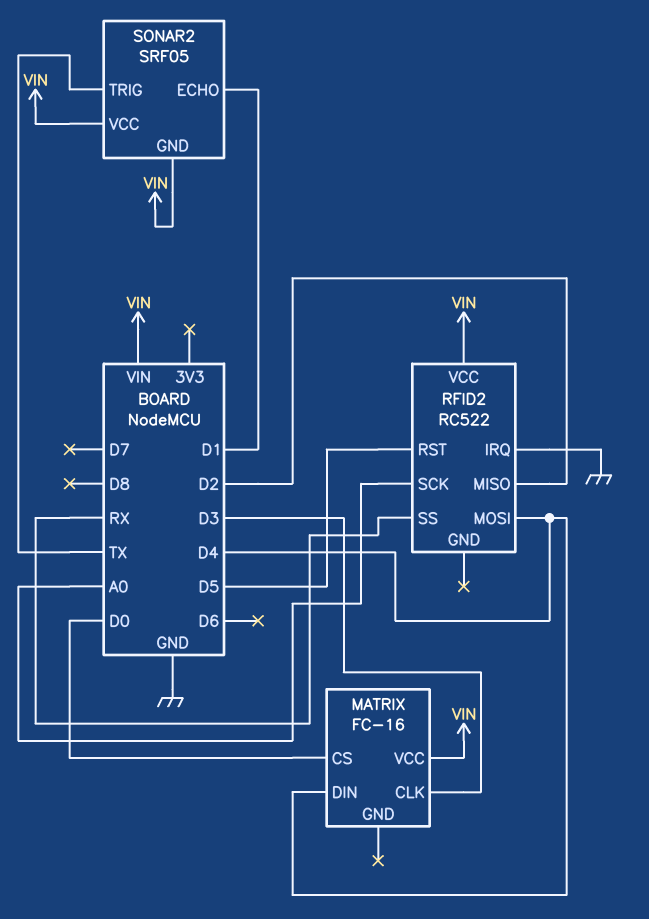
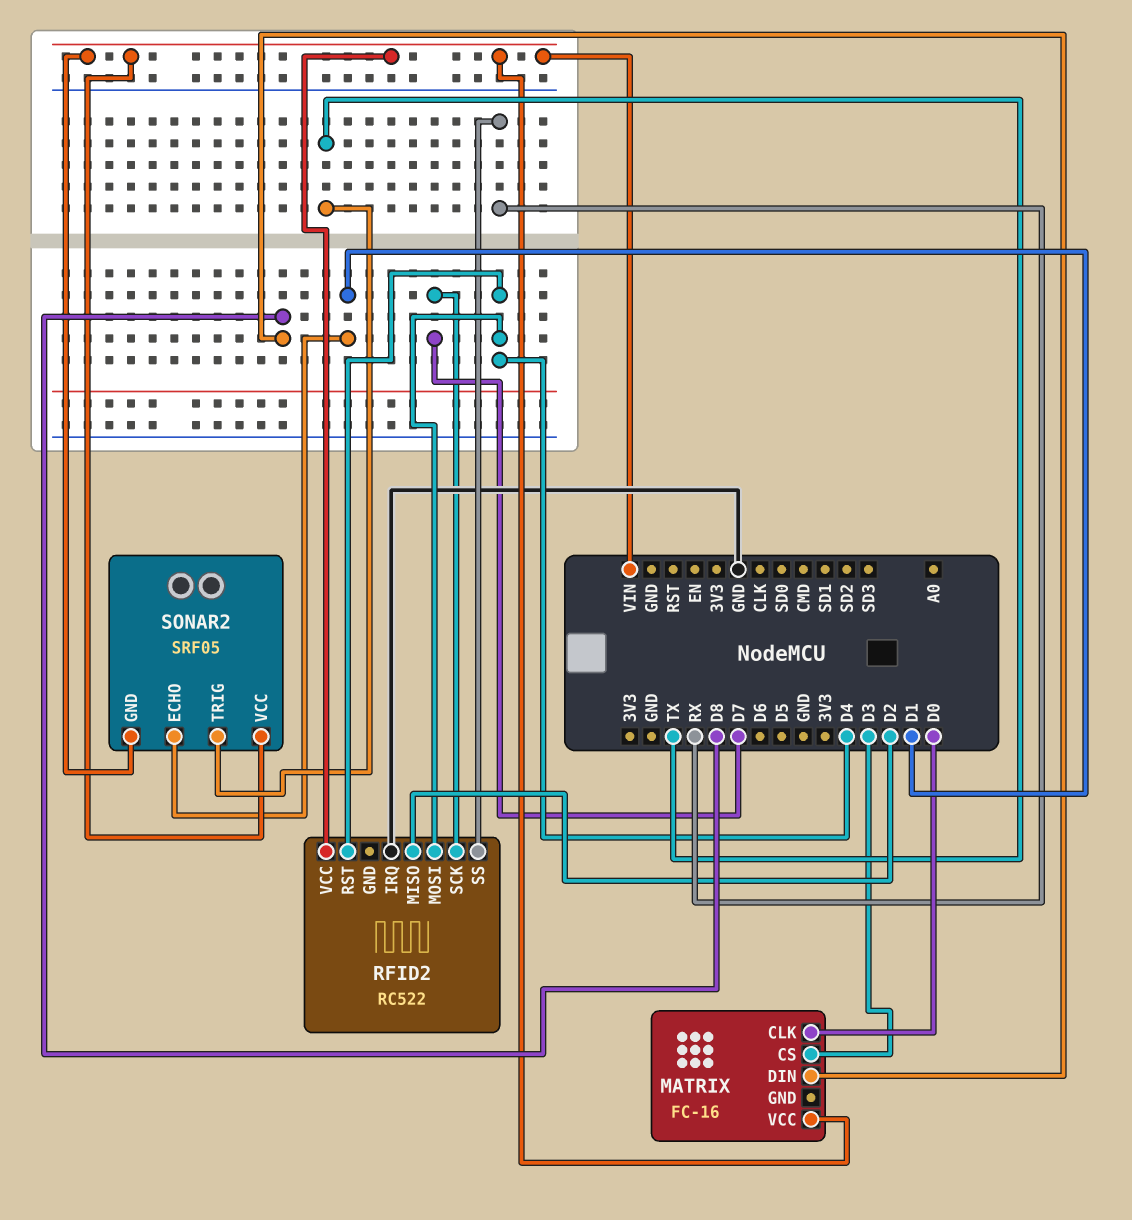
MATRIX pin CLK: D3 -> D0
MATRIX pin CS: D0 -> D3
MATRIX pin DIN: D4 -> D8
RFID2 pin RST: D5 -> D4
RFID2 pin SCK: A0 -> D7

